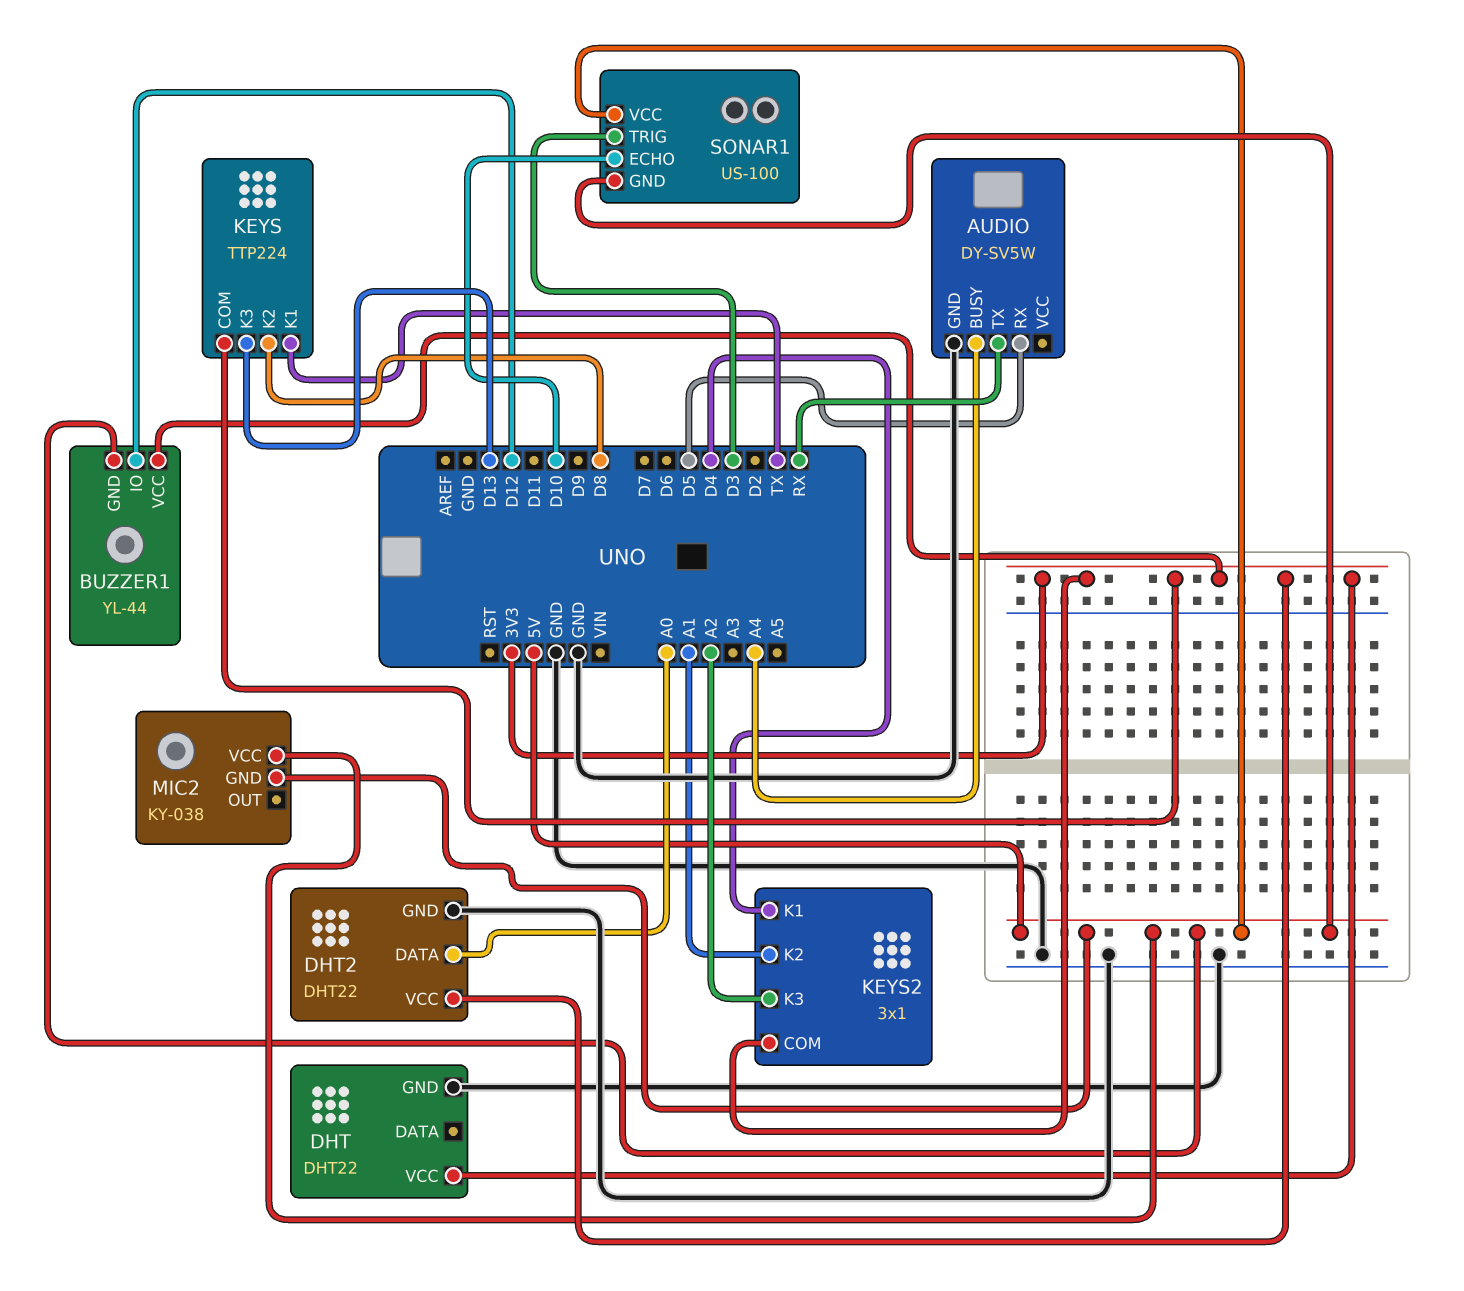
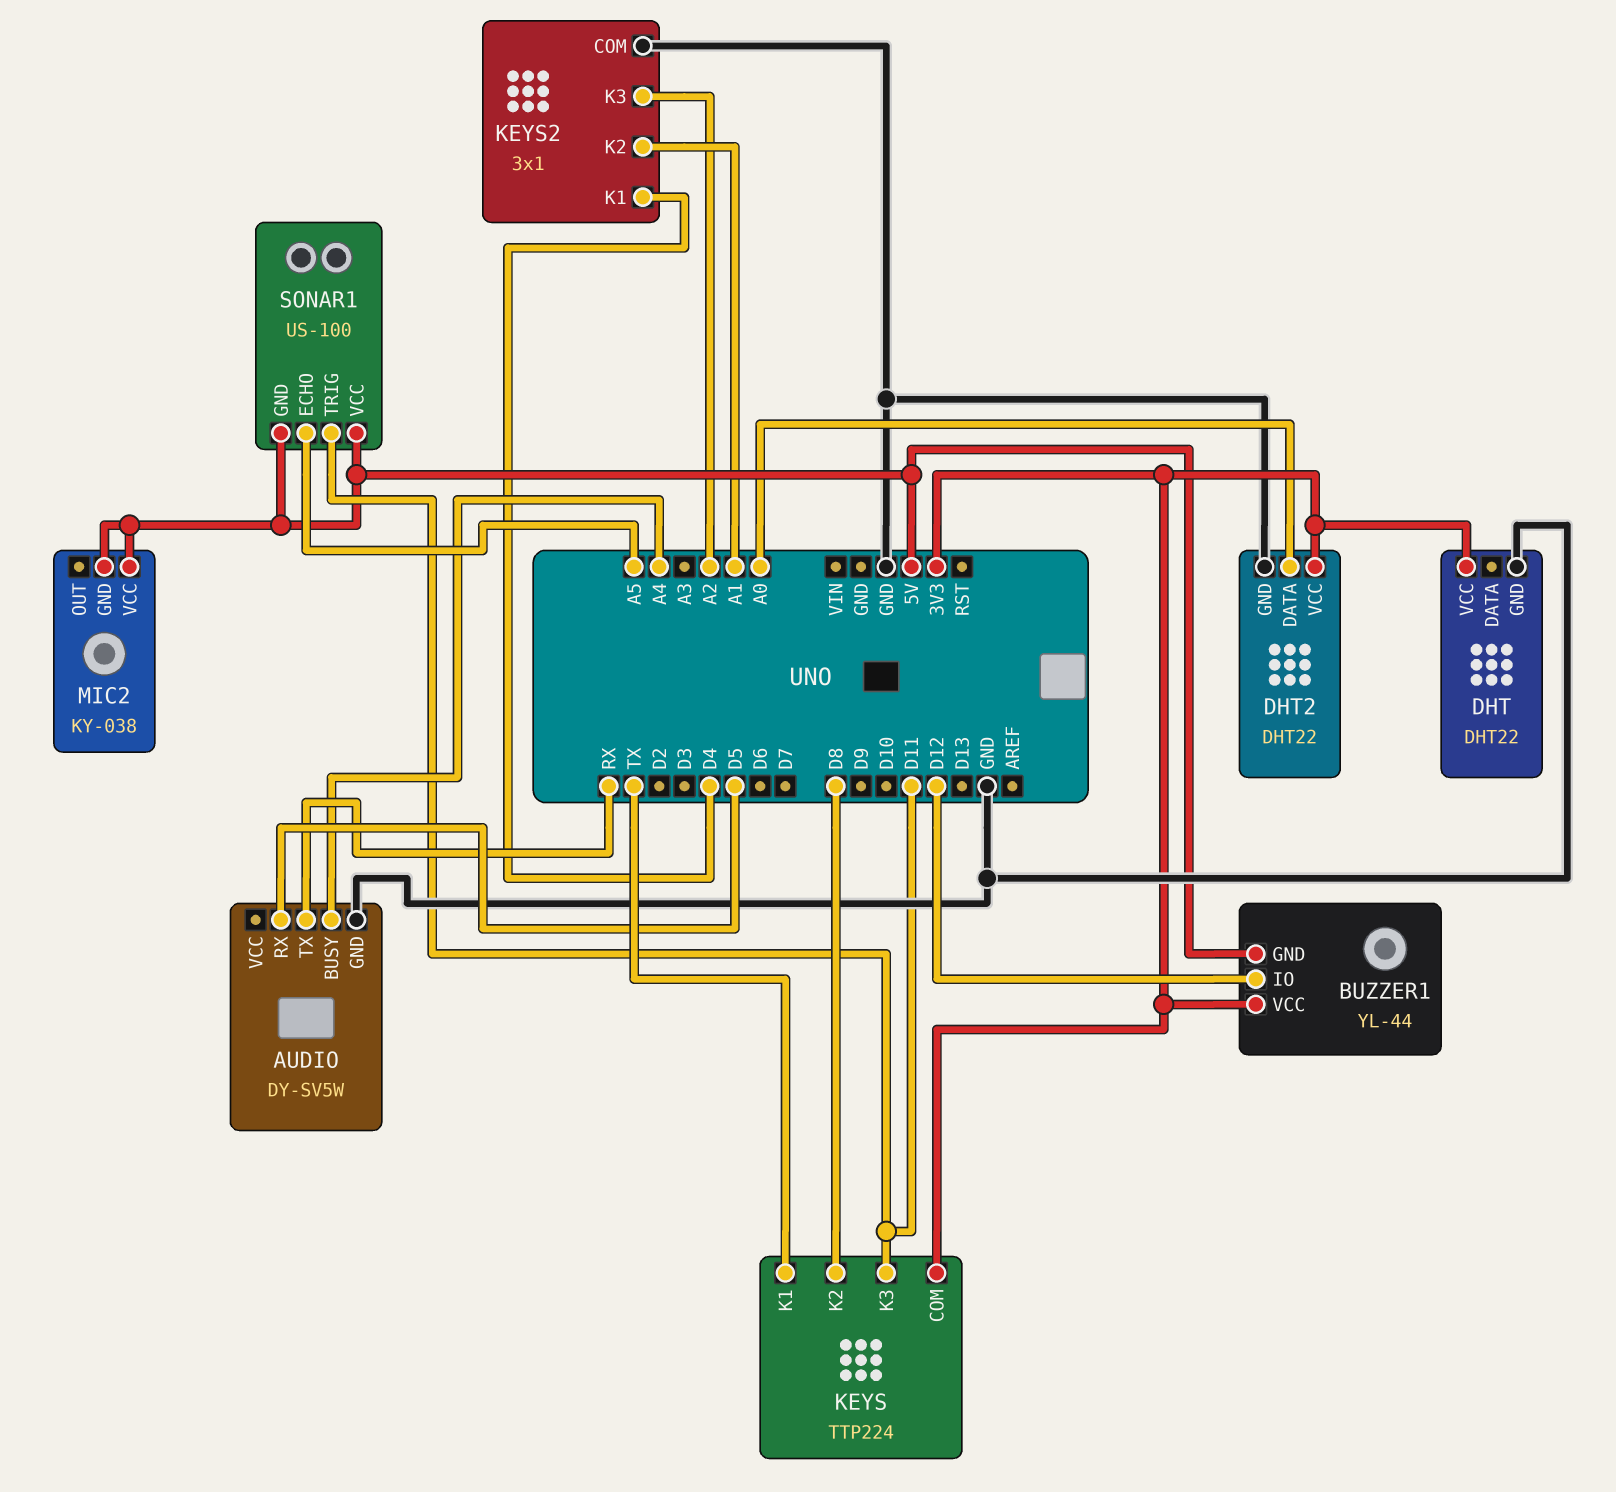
KEYS pin K3: D13 -> D11
KEYS2 pin COM: 3V3 -> GND
SONAR1 pin ECHO: D10 -> A5
SONAR1 pin TRIG: D3 -> D11

